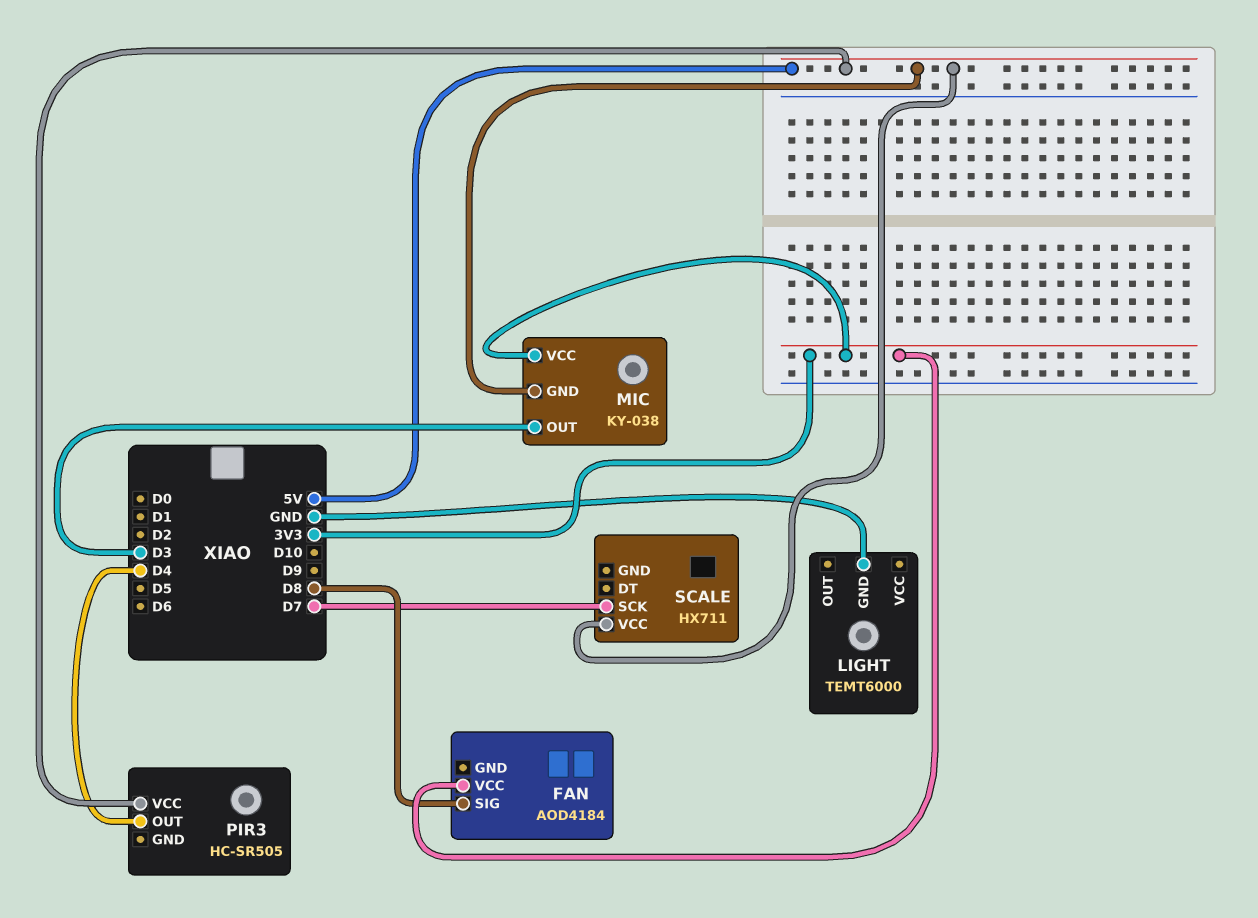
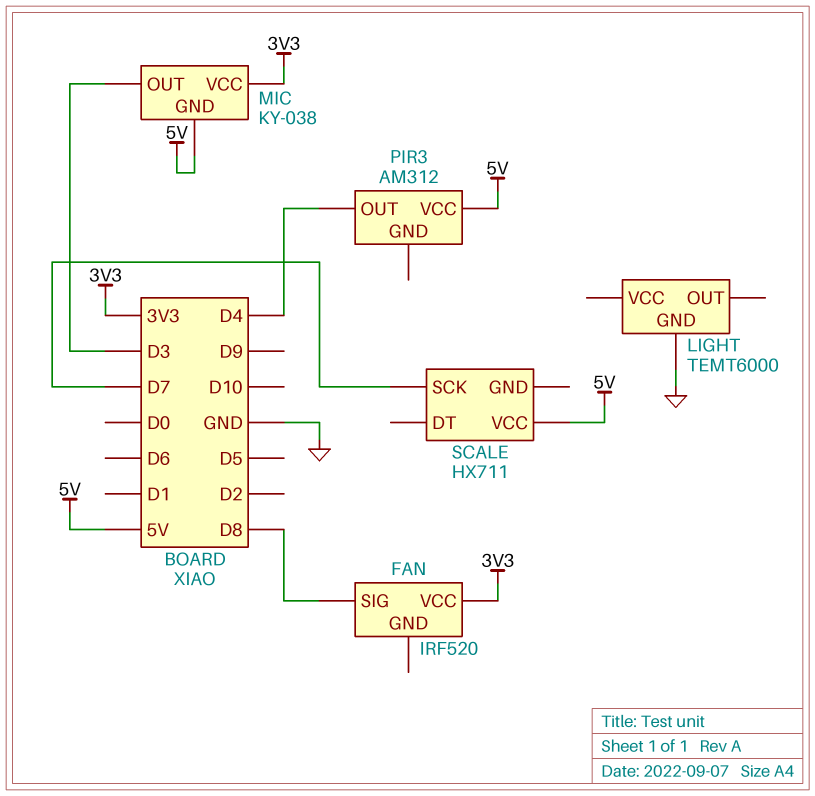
FAN: AOD4184 -> IRF520
PIR3: HC-SR505 -> AM312

